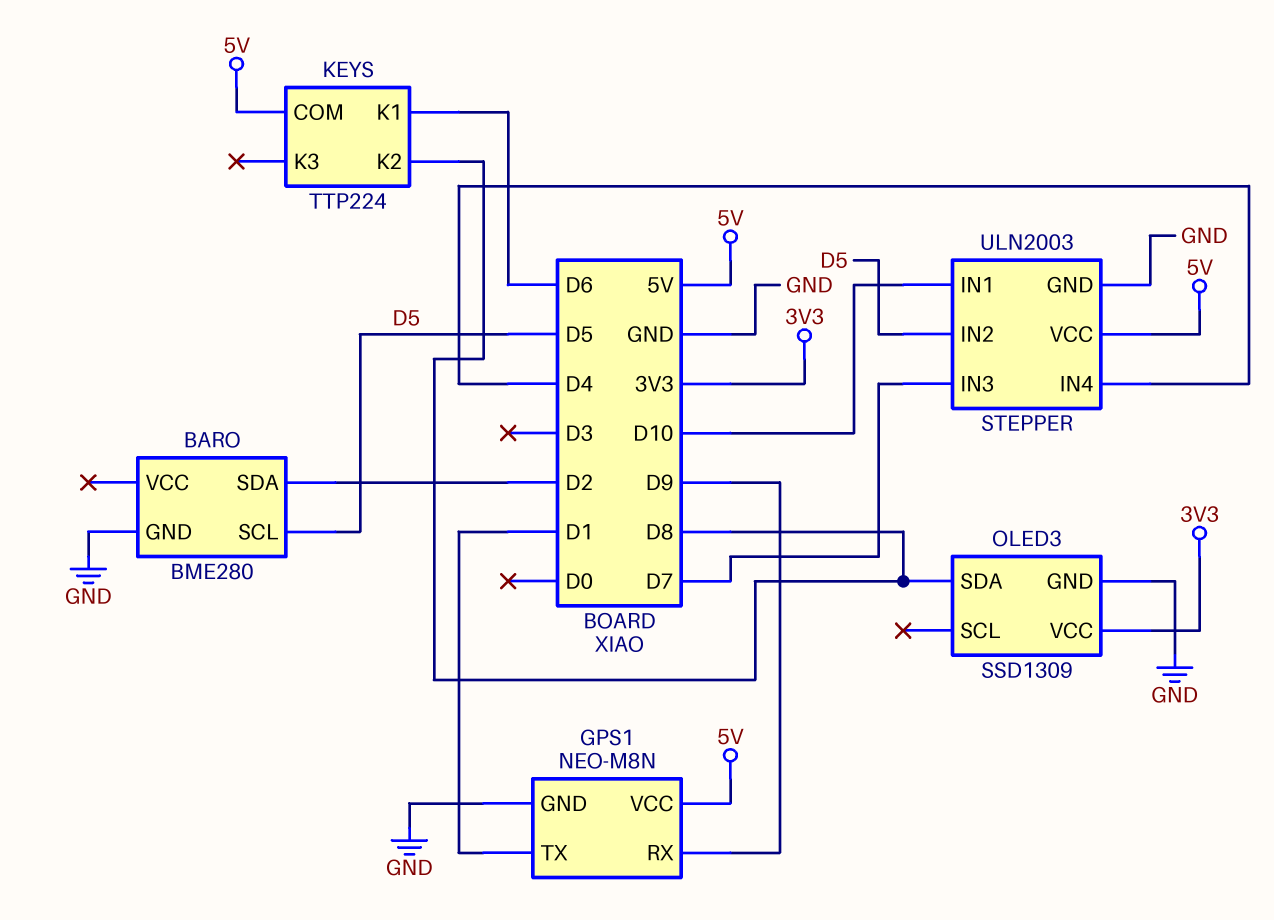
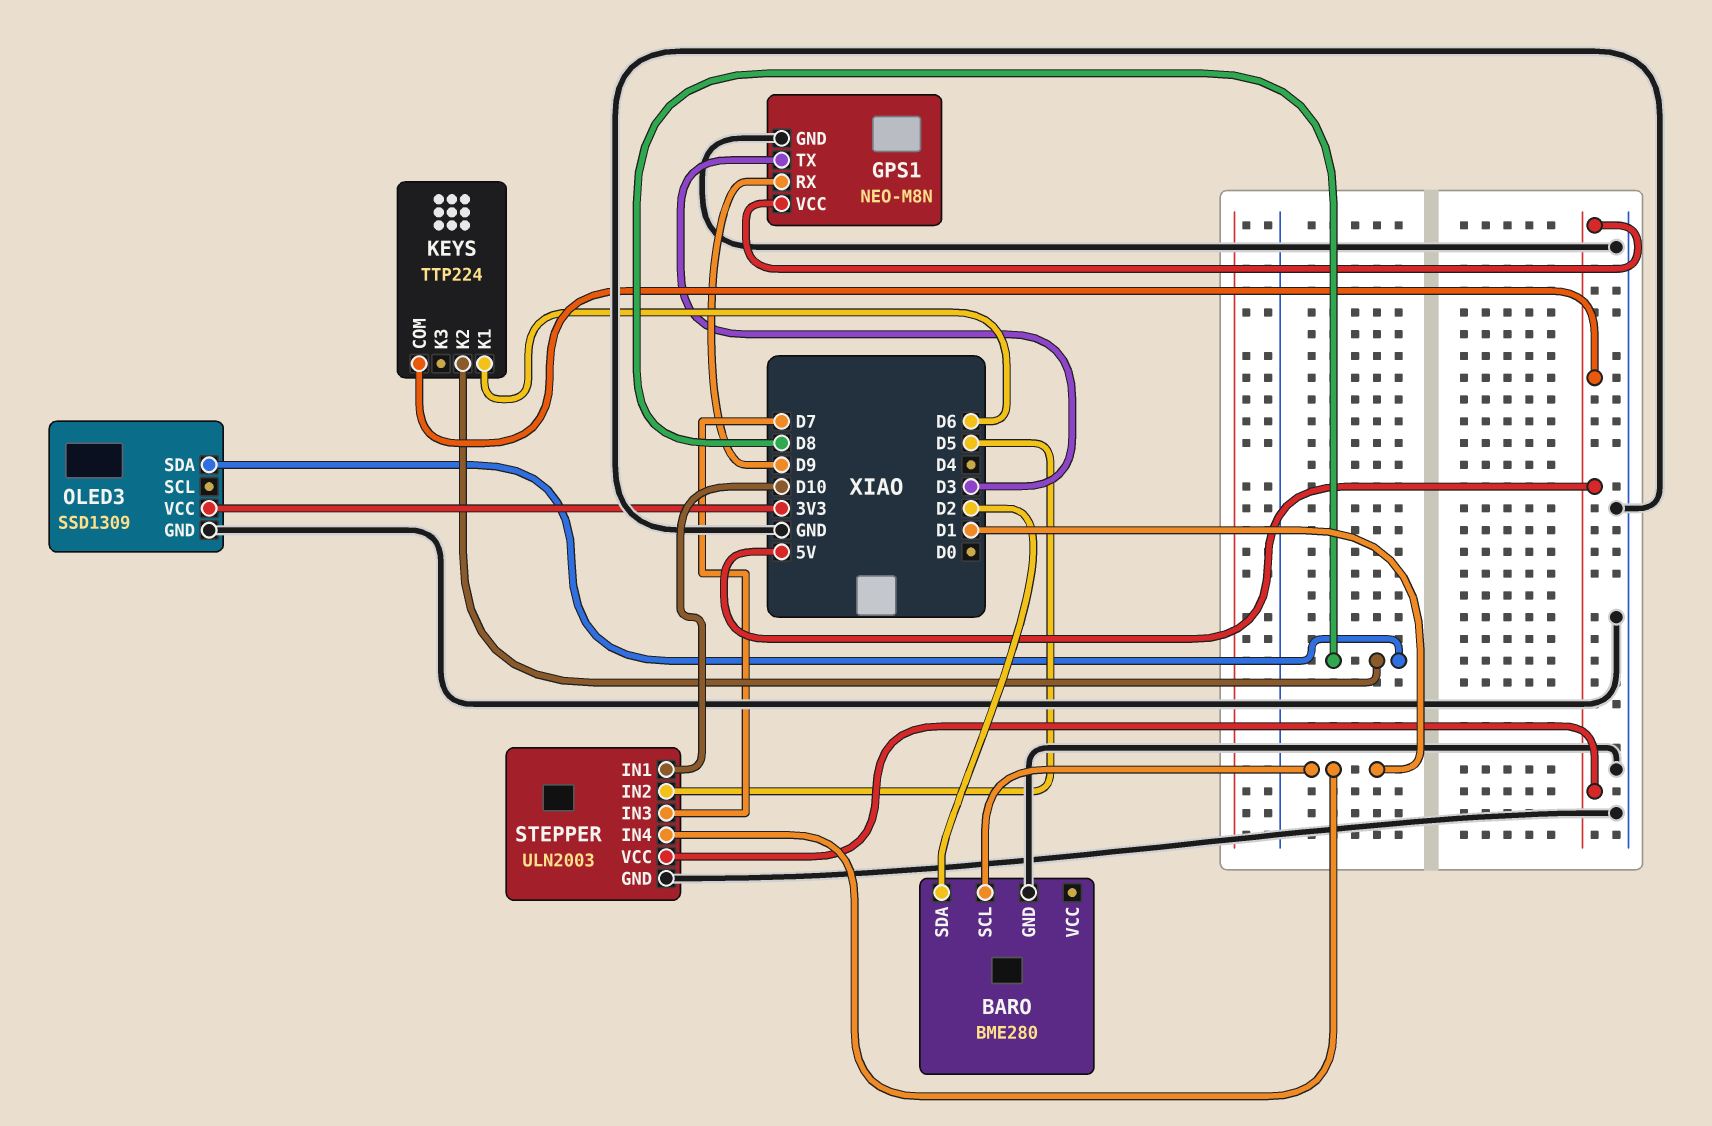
BARO pin SCL: D5 -> D1
GPS1 pin TX: D1 -> D3
STEPPER pin IN4: D4 -> D1

